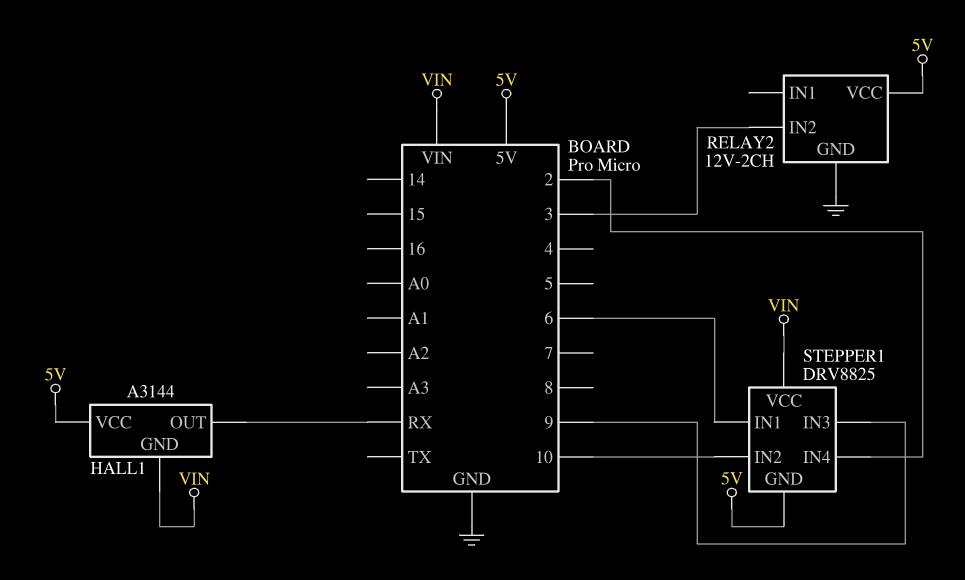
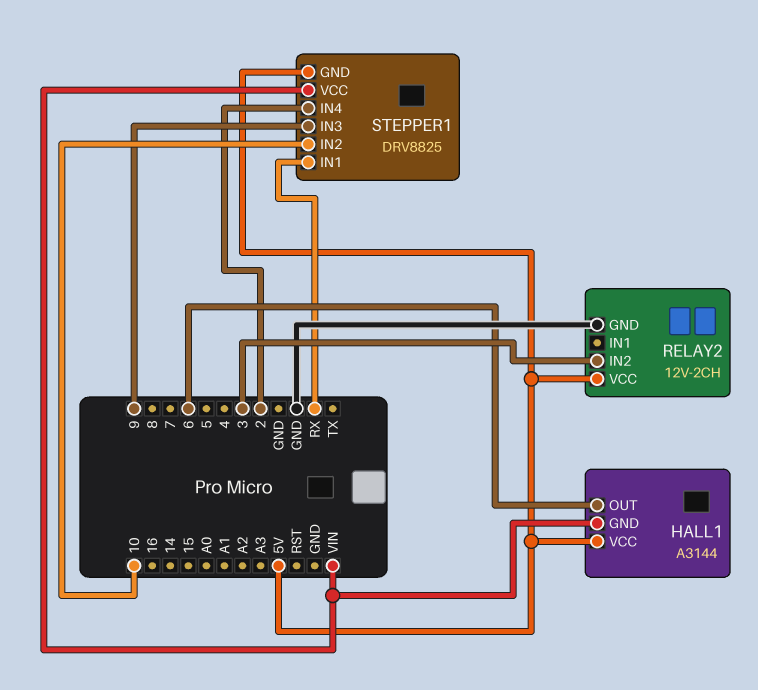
HALL1 pin OUT: RX -> 6
STEPPER1 pin IN1: 6 -> RX

